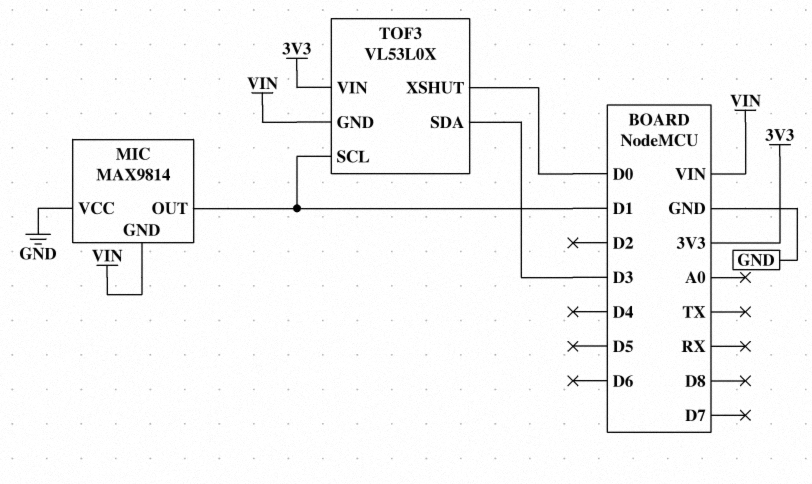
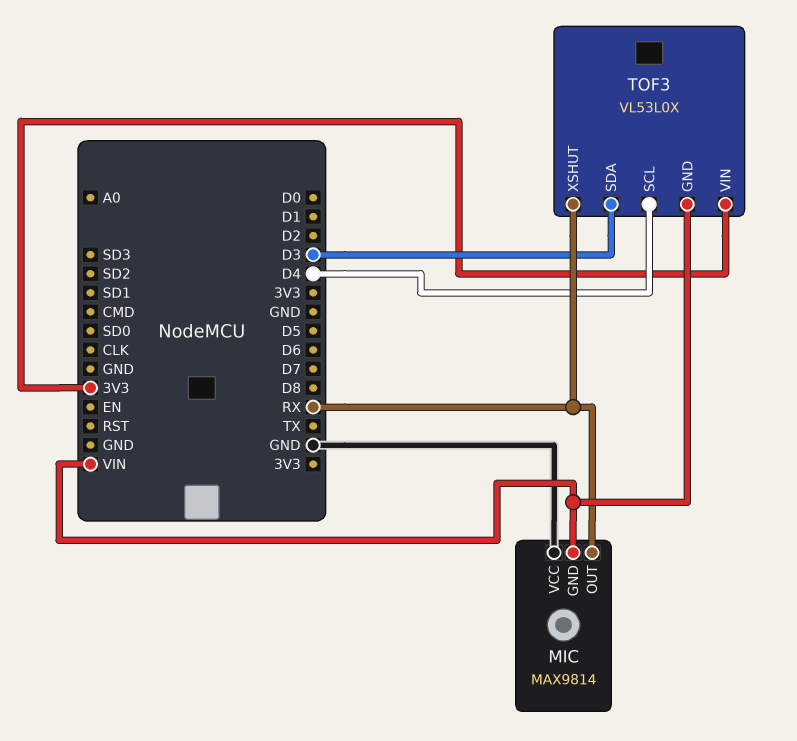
MIC pin OUT: D1 -> RX
TOF3 pin SCL: D1 -> D4
TOF3 pin XSHUT: D0 -> RX

